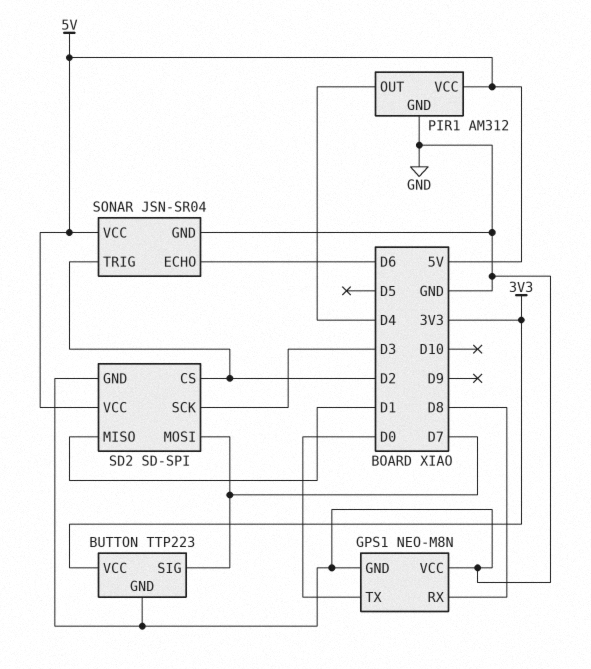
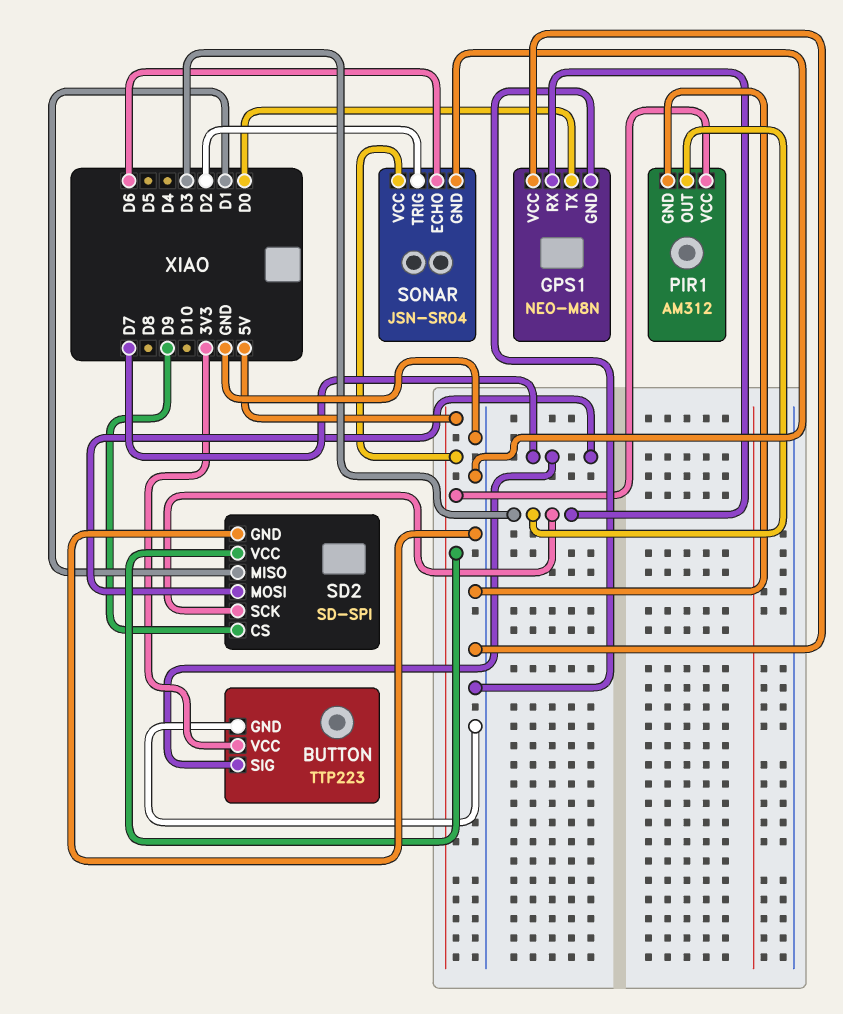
GPS1 pin RX: D8 -> D3
PIR1 pin OUT: D4 -> D3
SD2 pin CS: D2 -> D9

